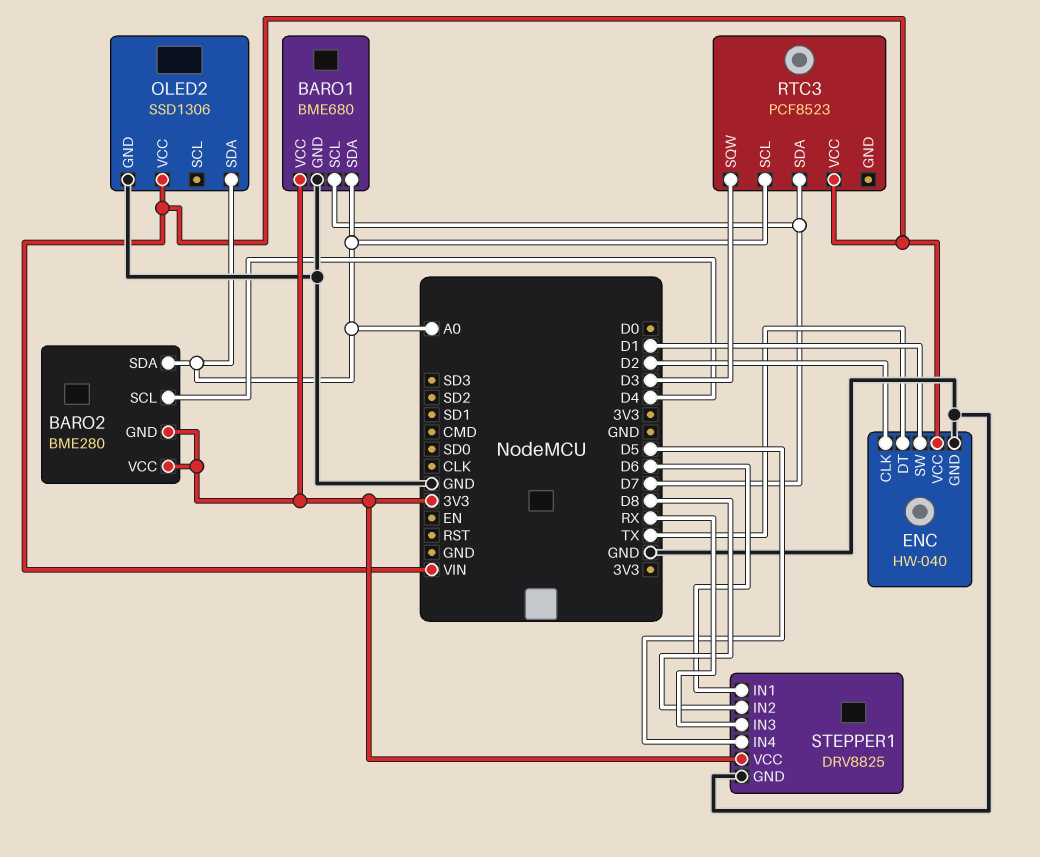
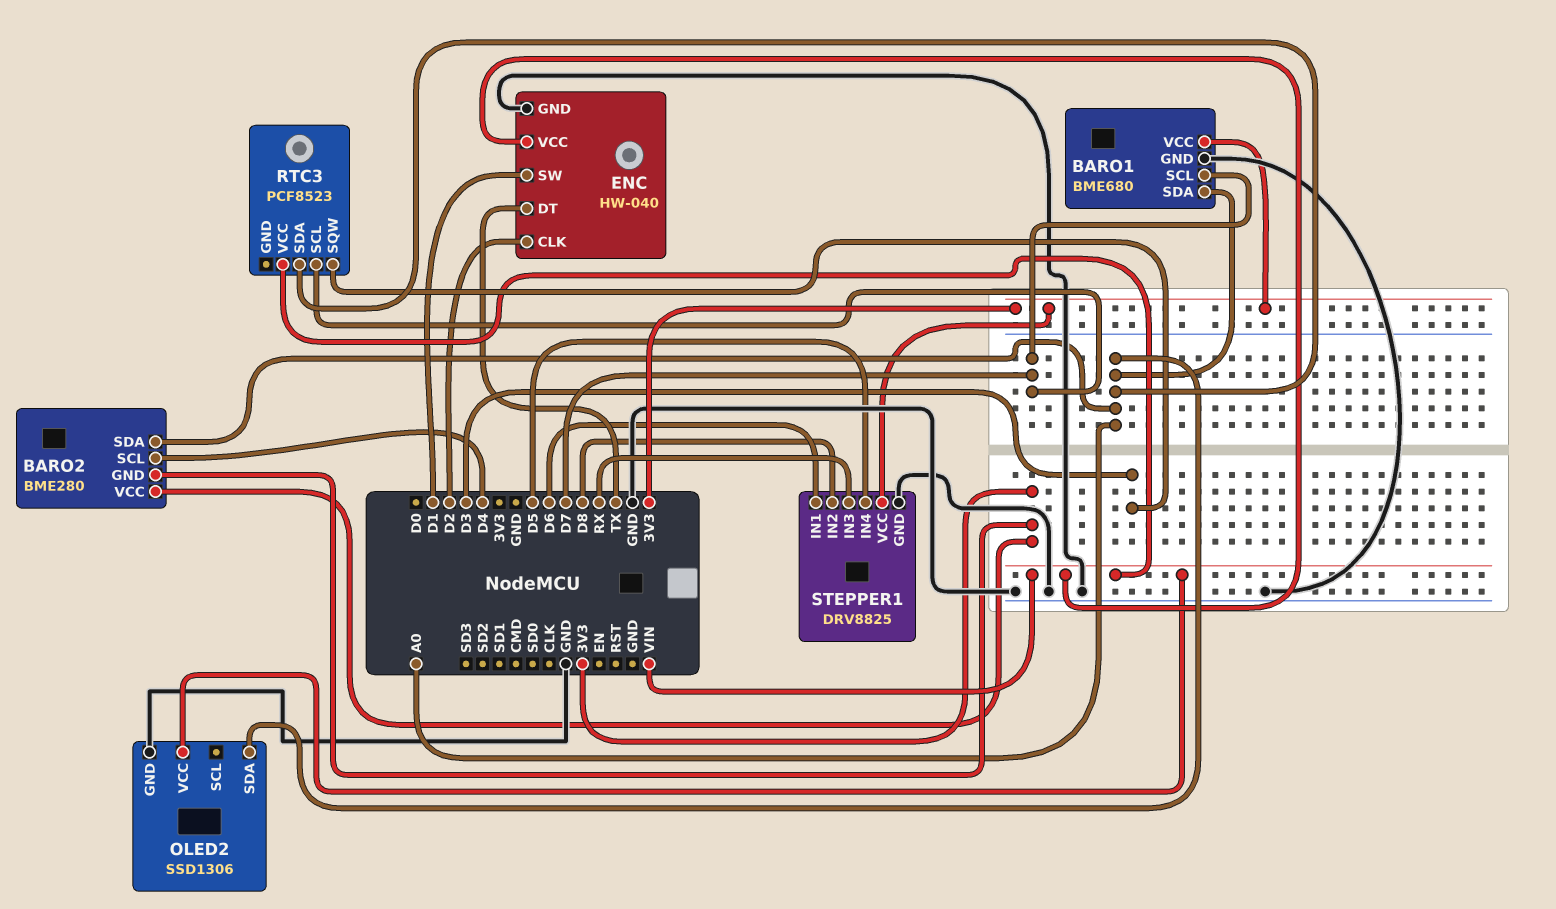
RTC3 pin SCL: A0 -> D7
RTC3 pin SDA: D7 -> A0

